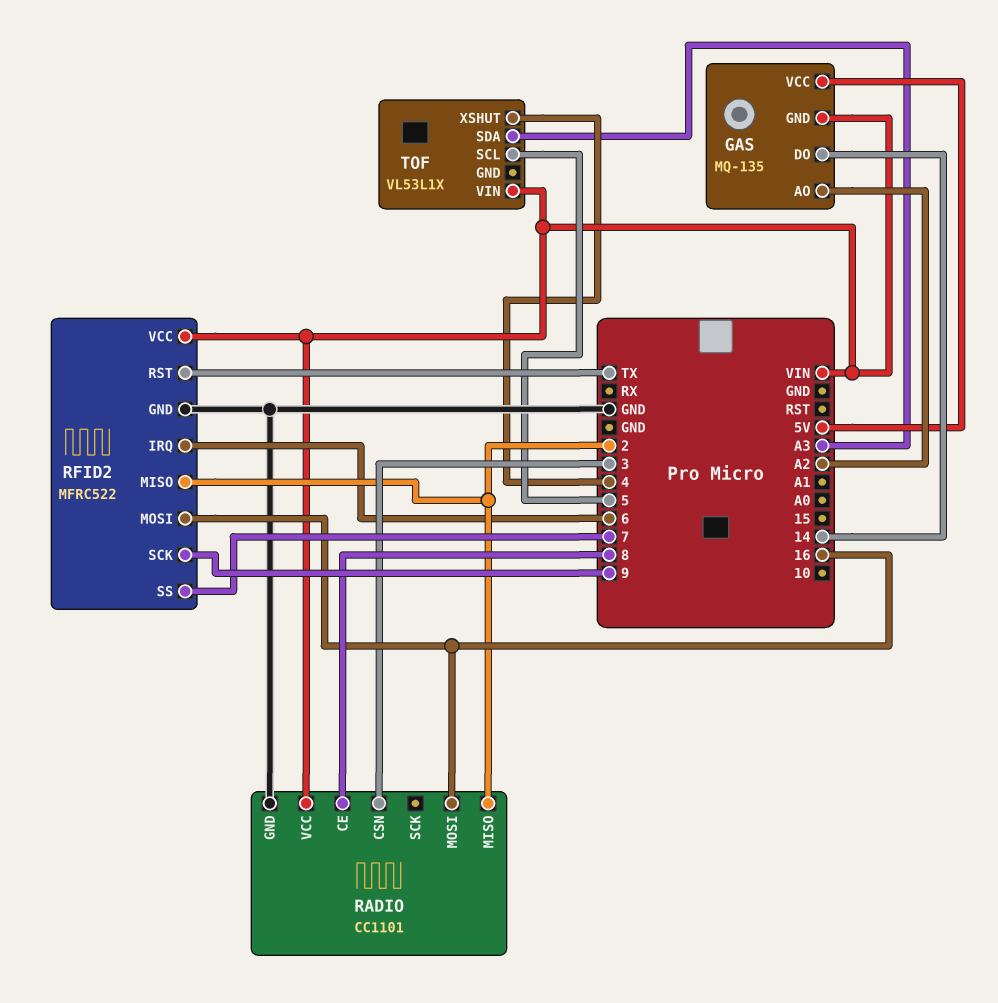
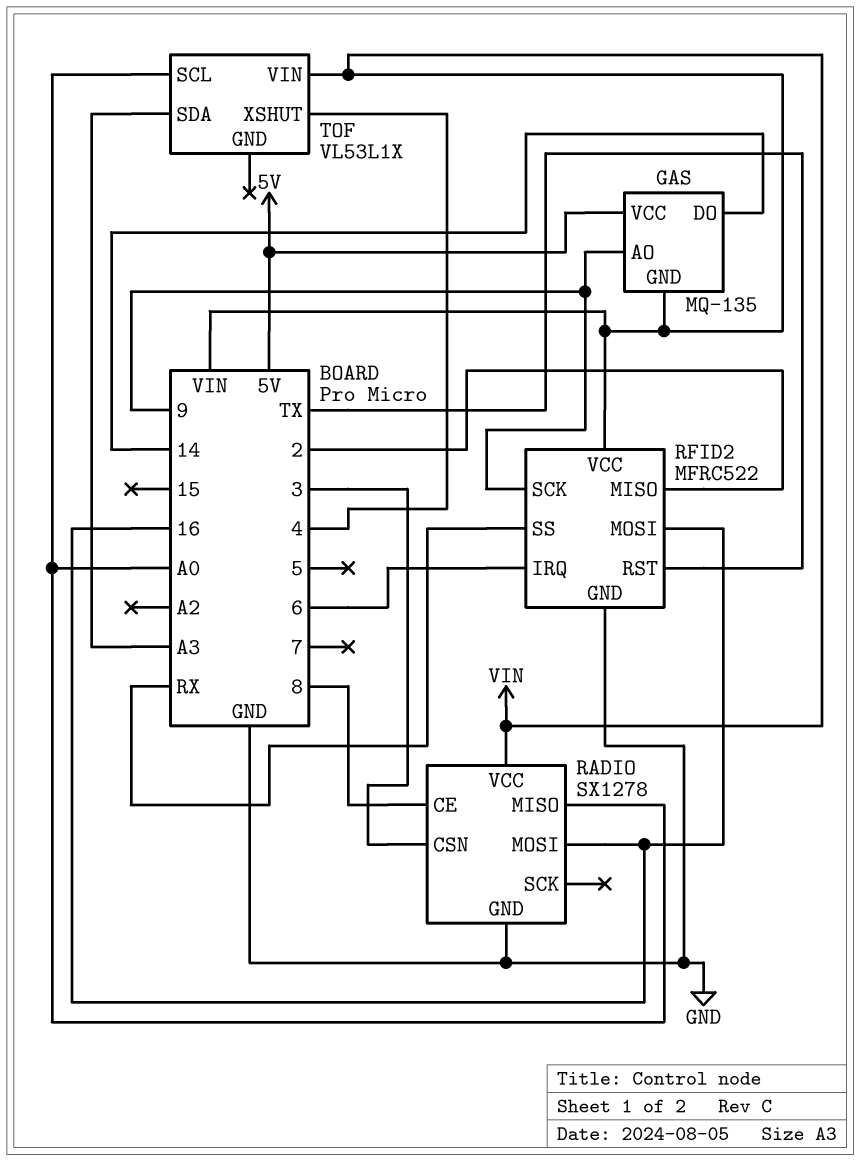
GAS pin AO: A2 -> 9
RADIO: CC1101 -> SX1278
RADIO pin MISO: 2 -> A0
RFID2 pin SS: 7 -> RX
TOF pin SCL: 5 -> A0

